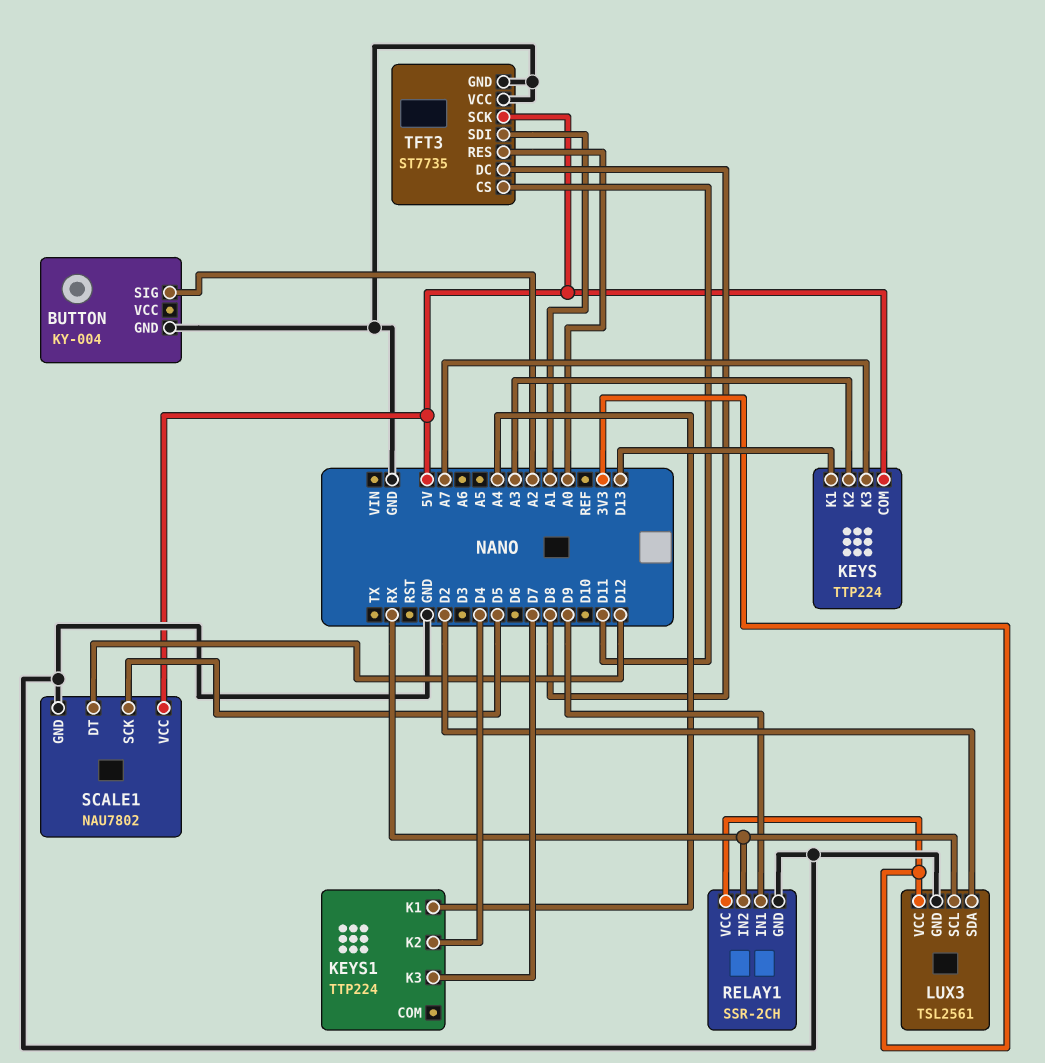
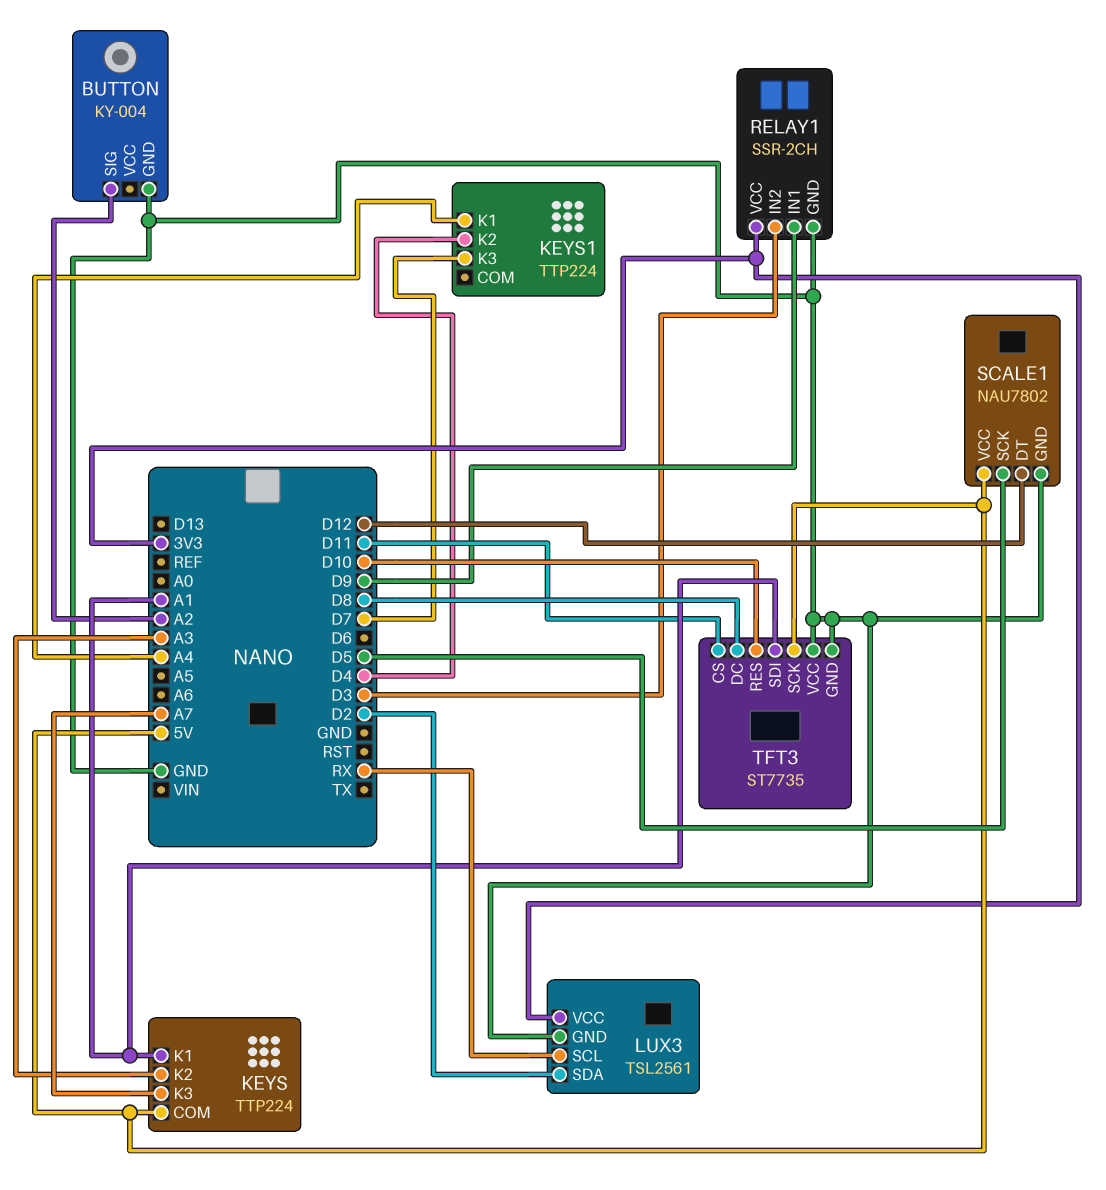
KEYS pin K1: D13 -> A1
RELAY1 pin IN2: RX -> D3
TFT3 pin RES: A0 -> D10

